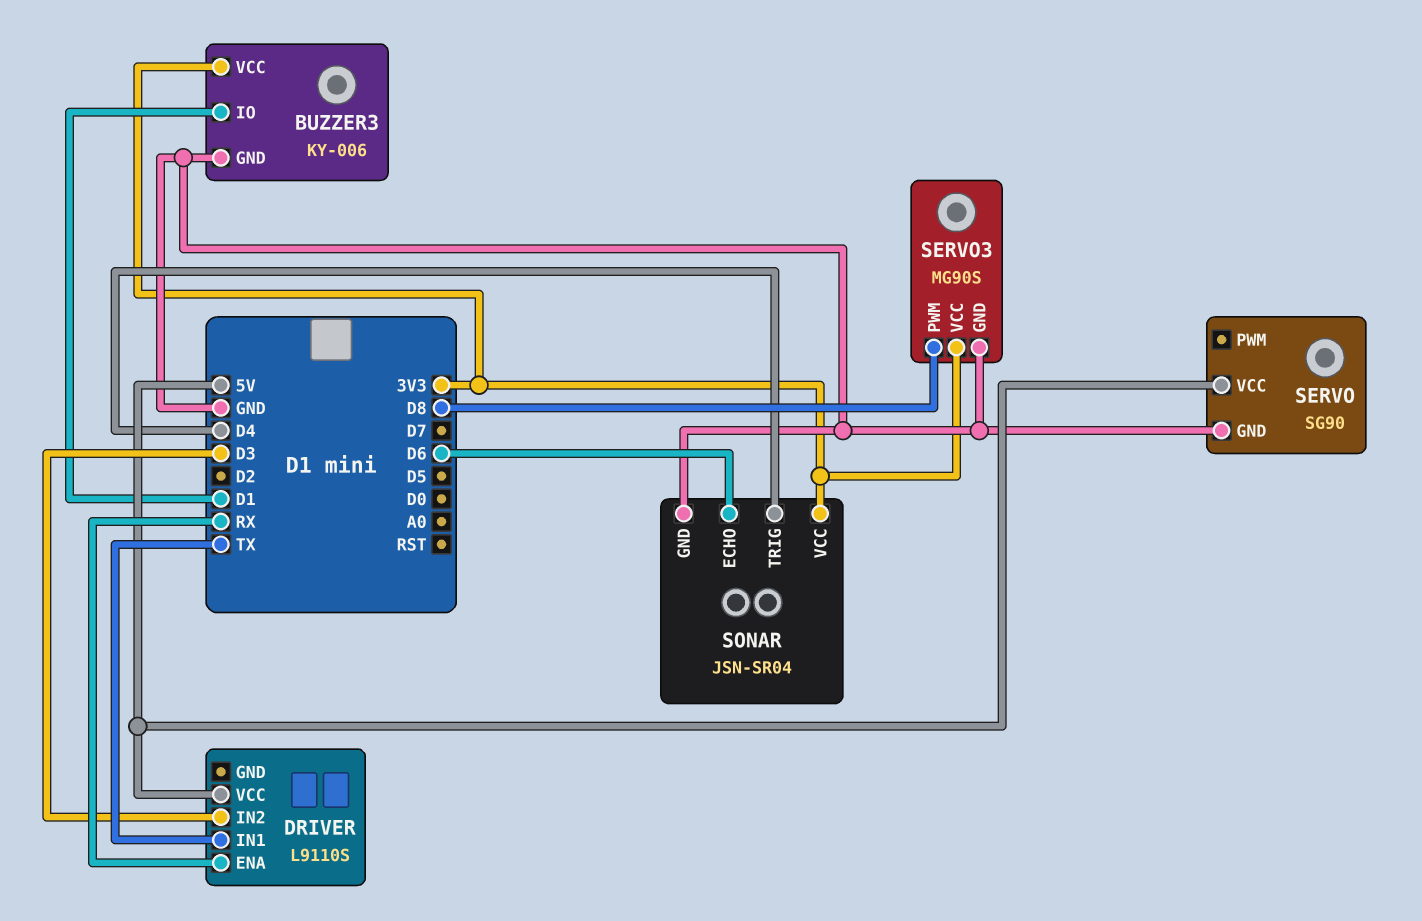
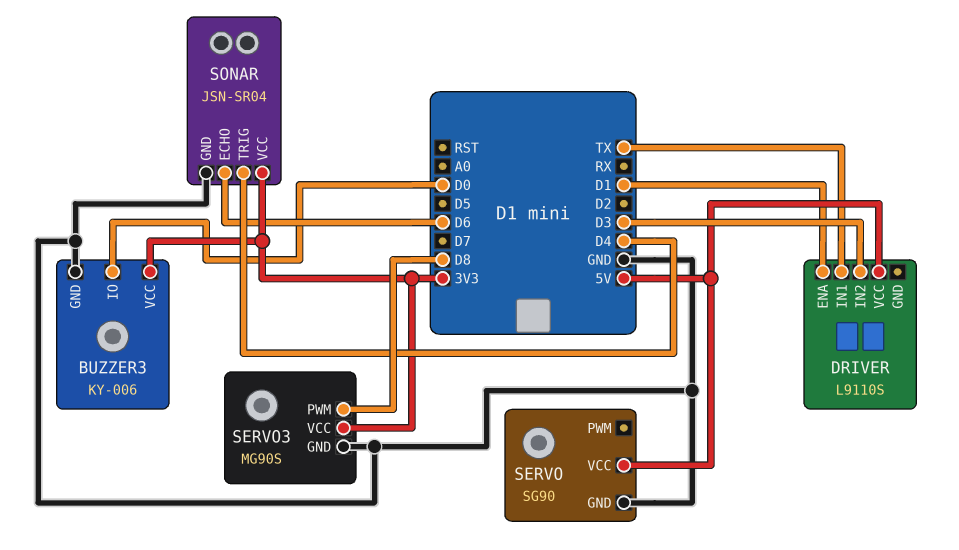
BUZZER3 pin IO: D1 -> D0
DRIVER pin ENA: RX -> D1

